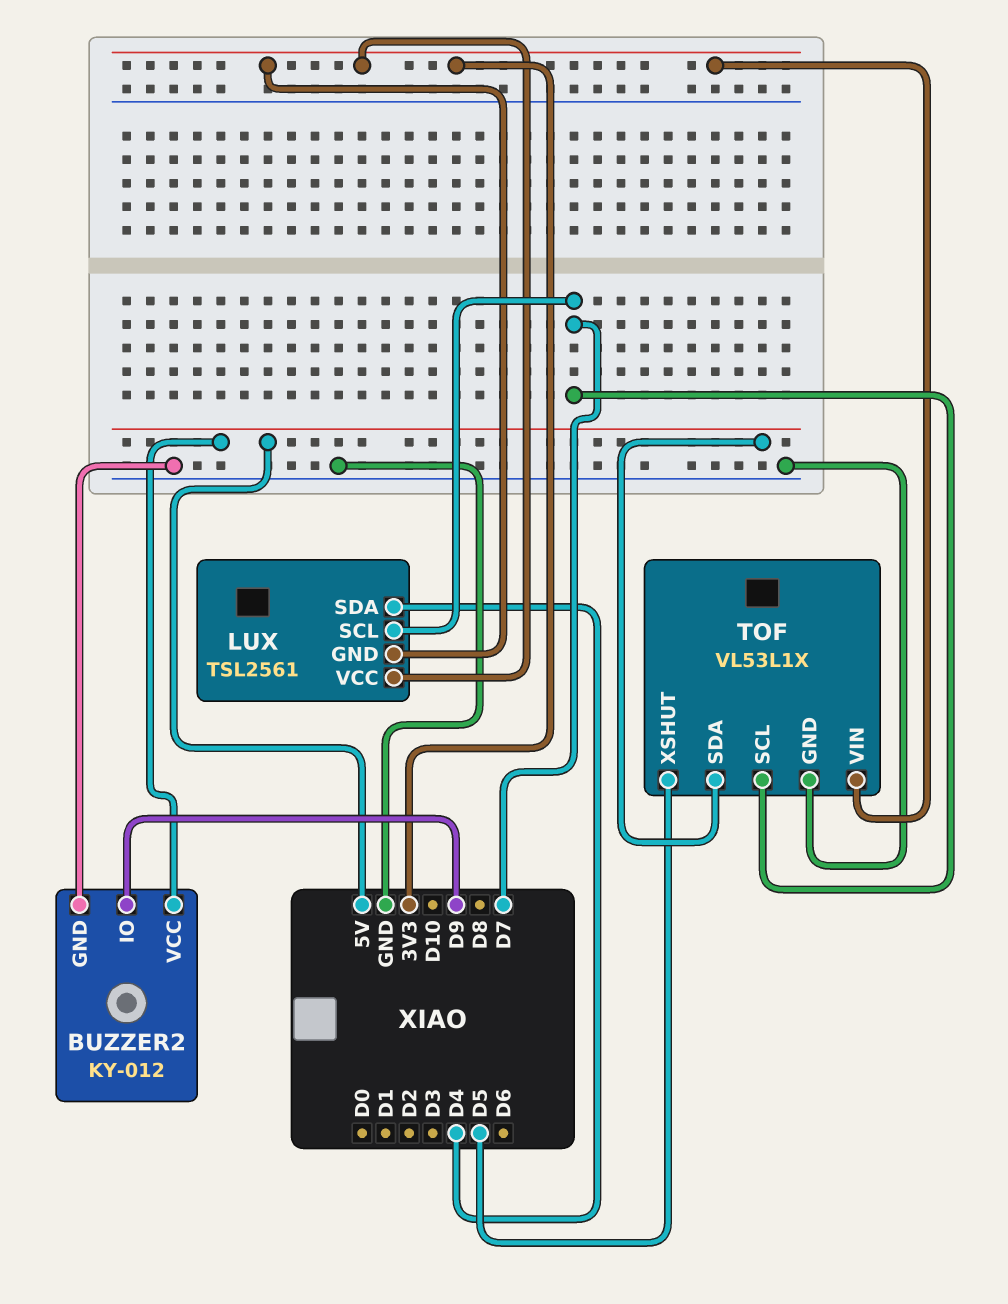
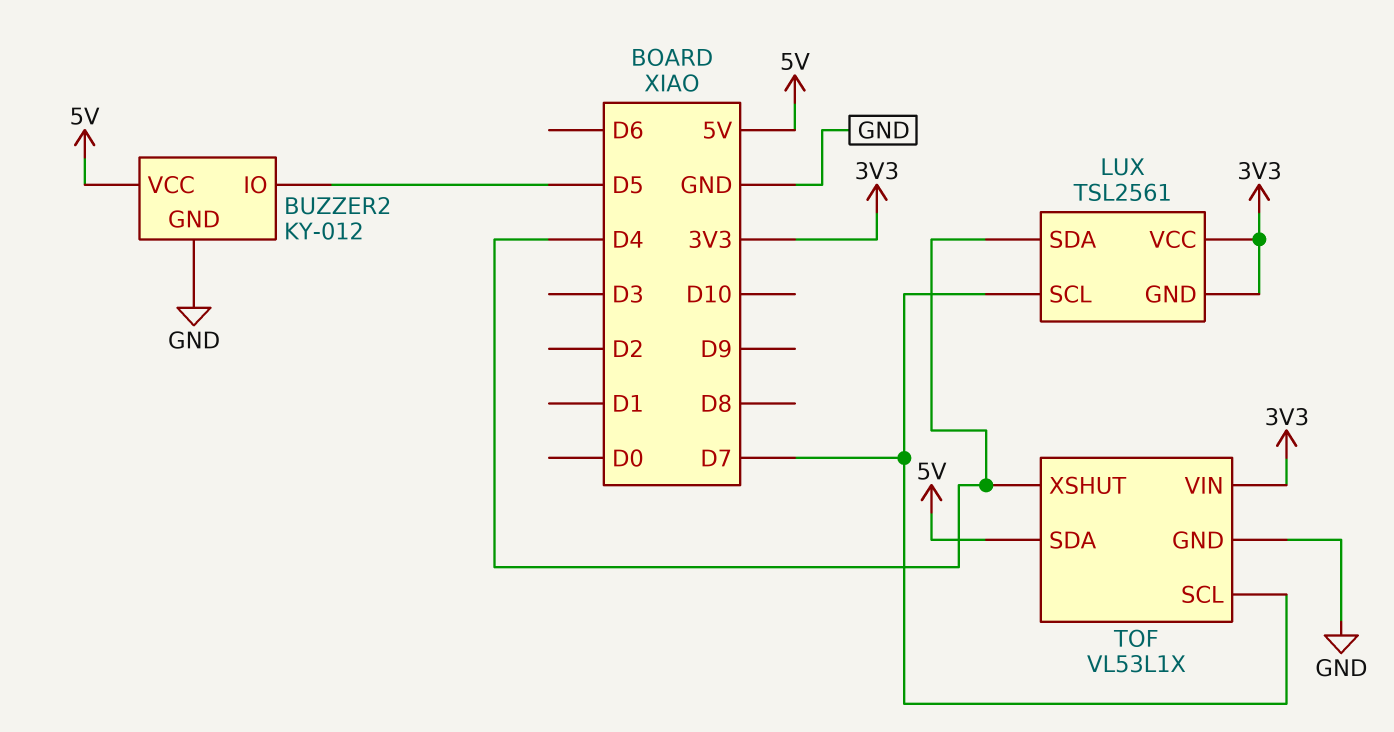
BUZZER2 pin IO: D9 -> D5
TOF pin XSHUT: D5 -> D4

